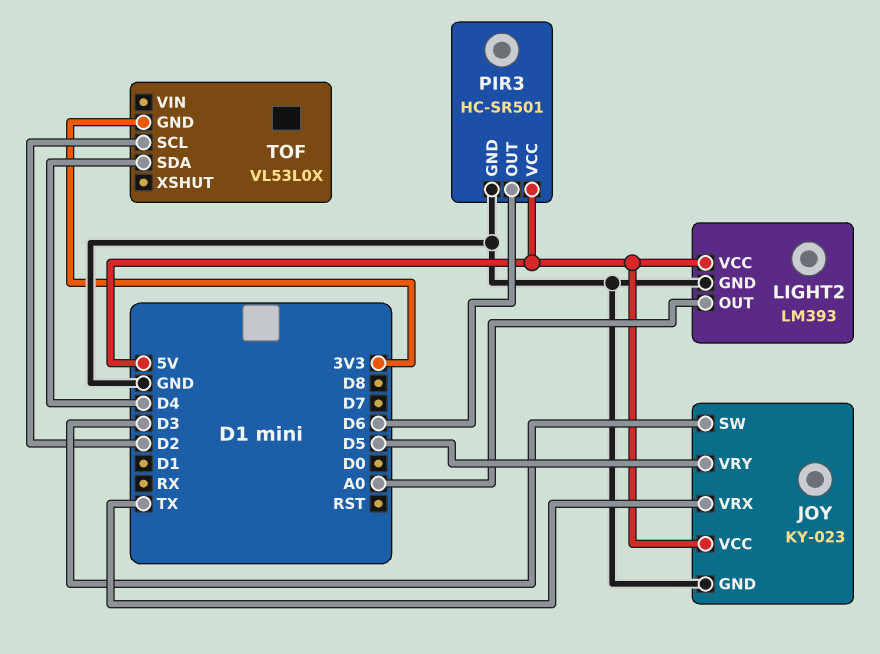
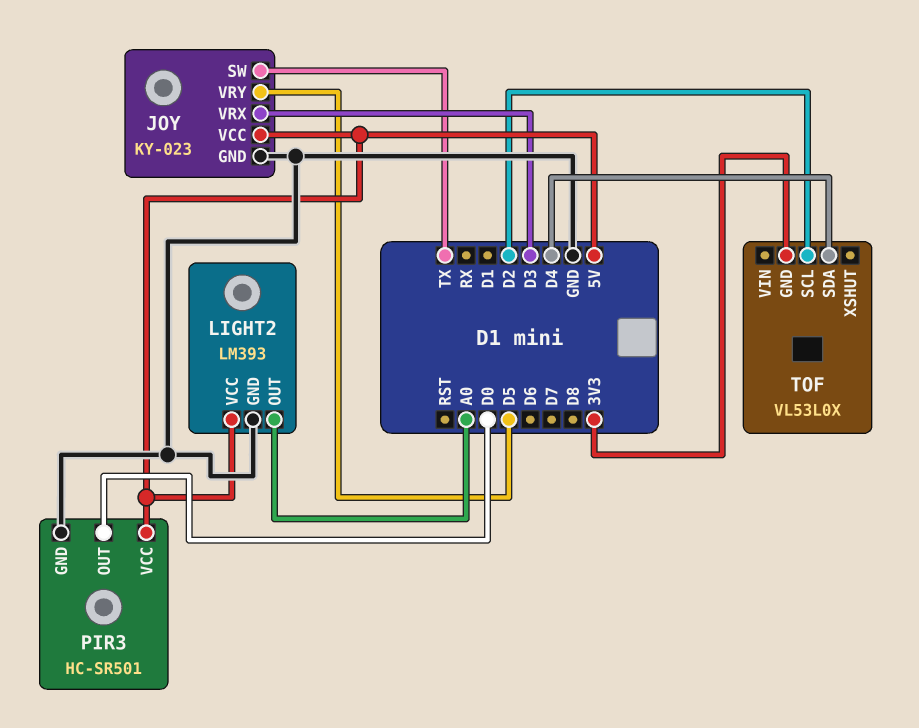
JOY pin SW: D3 -> TX
JOY pin VRX: TX -> D3
PIR3 pin OUT: D6 -> D0

